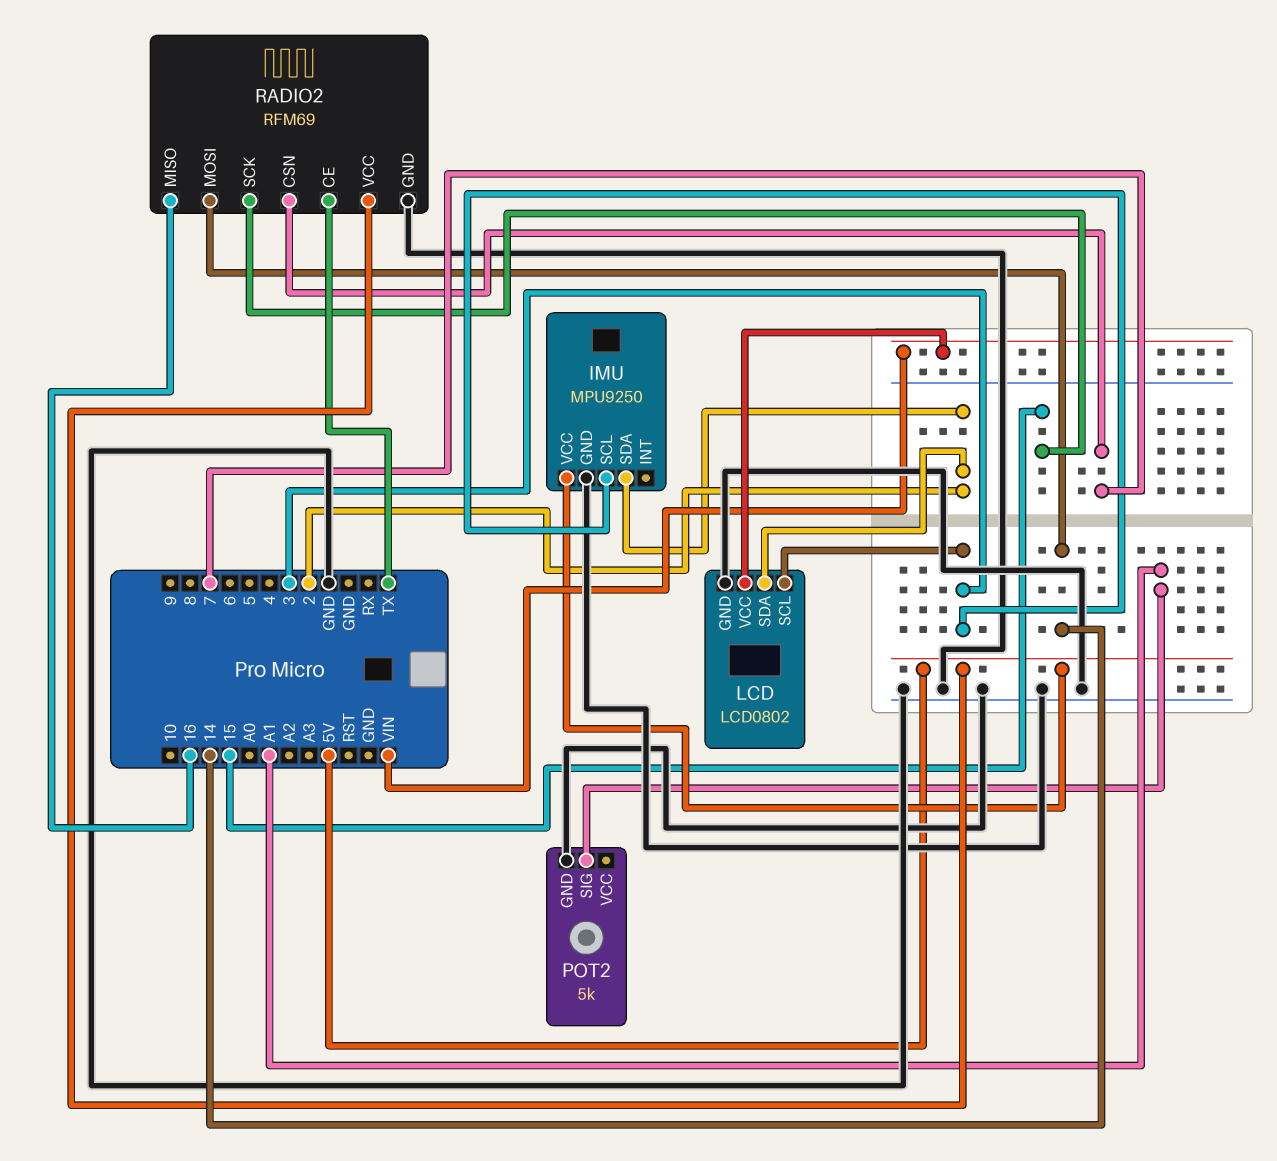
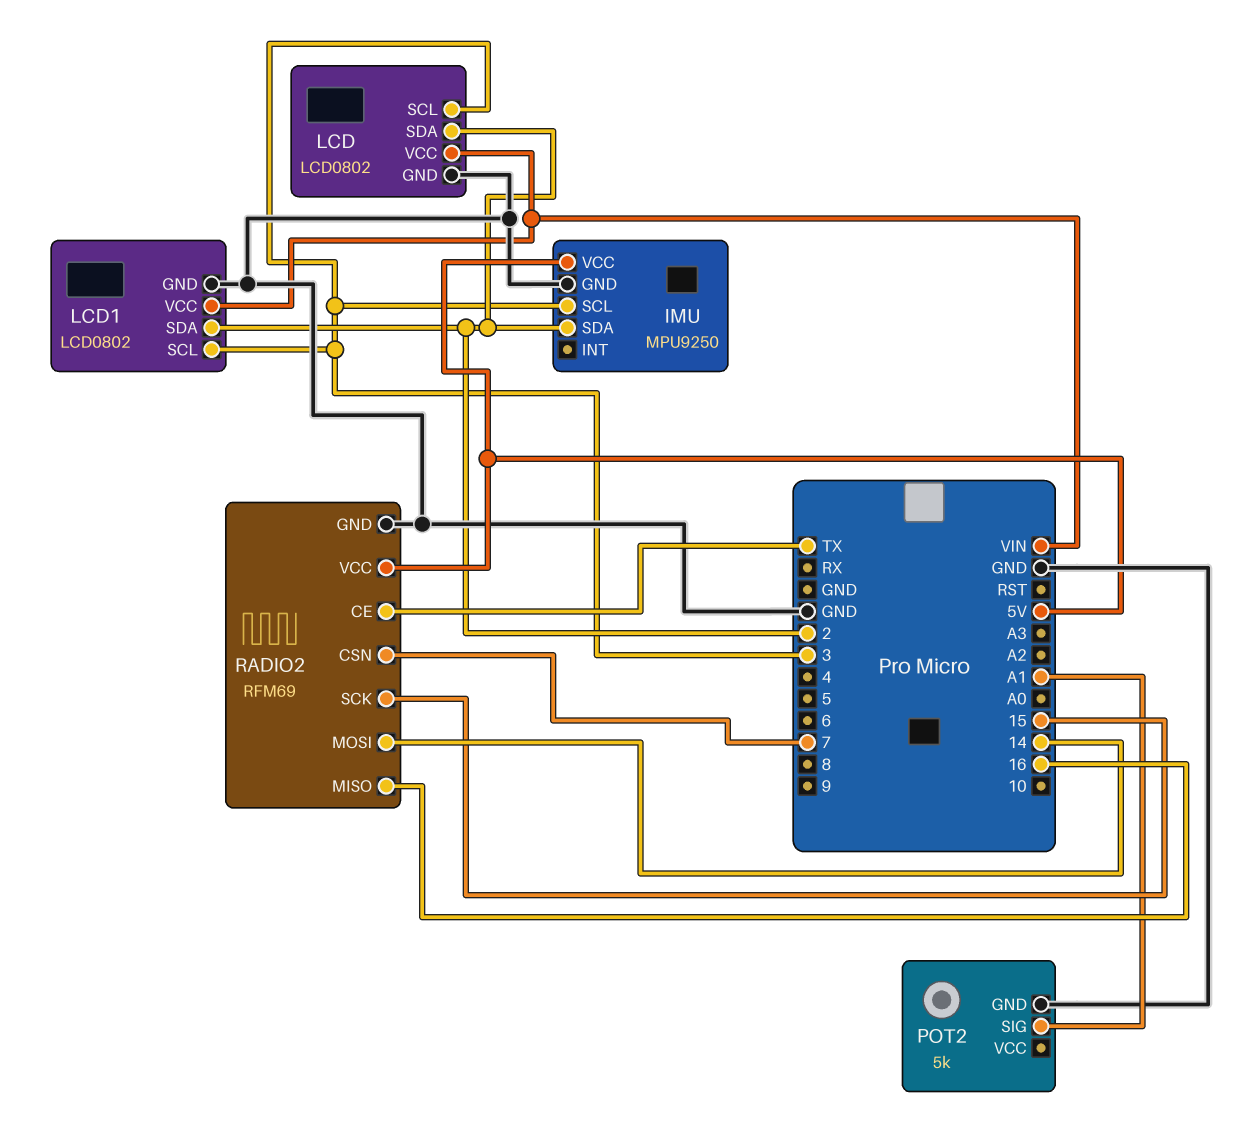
LCD1: none -> LCD0802
LCD1 pin GND: none -> GND
LCD1 pin SCL: none -> 3
LCD1 pin SDA: none -> 2
LCD1 pin VCC: none -> VIN

